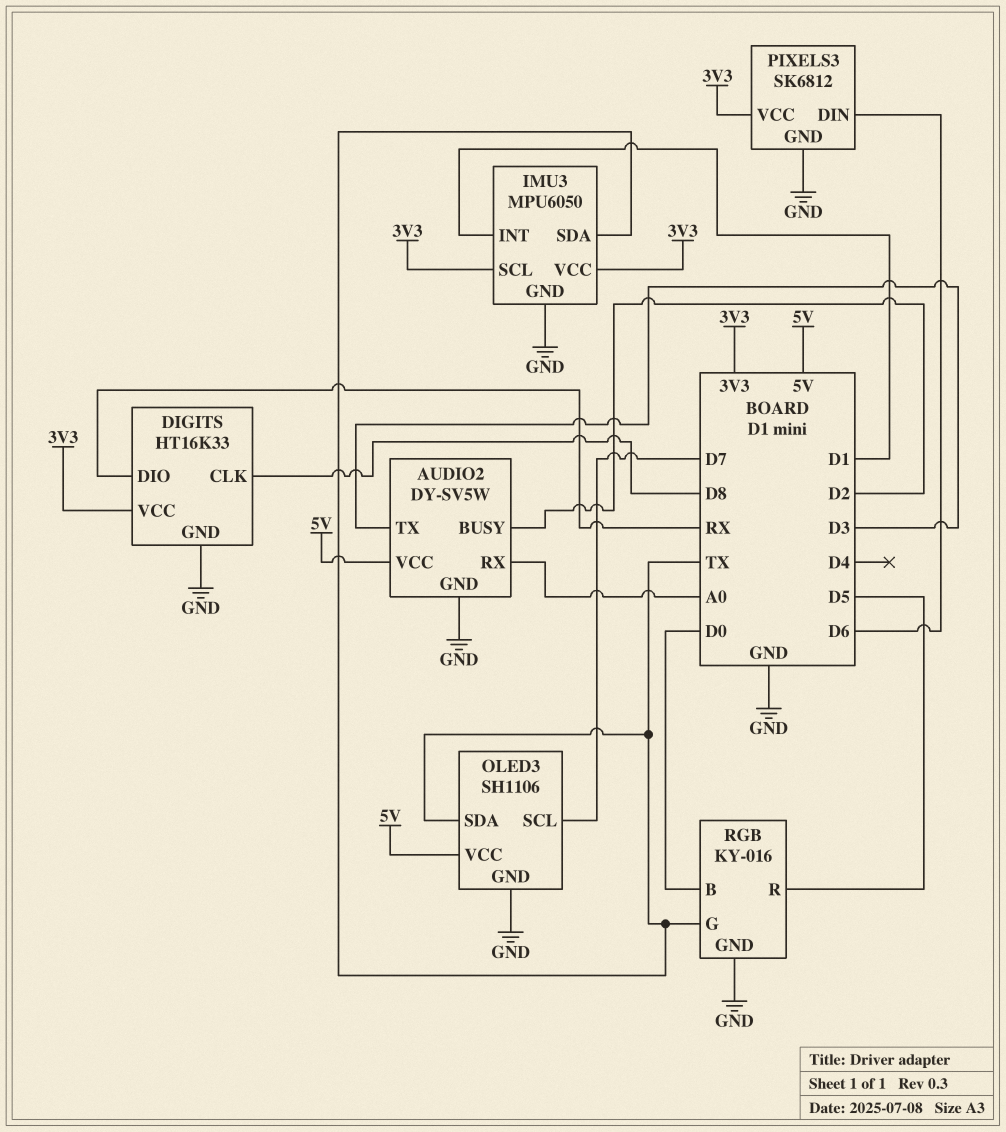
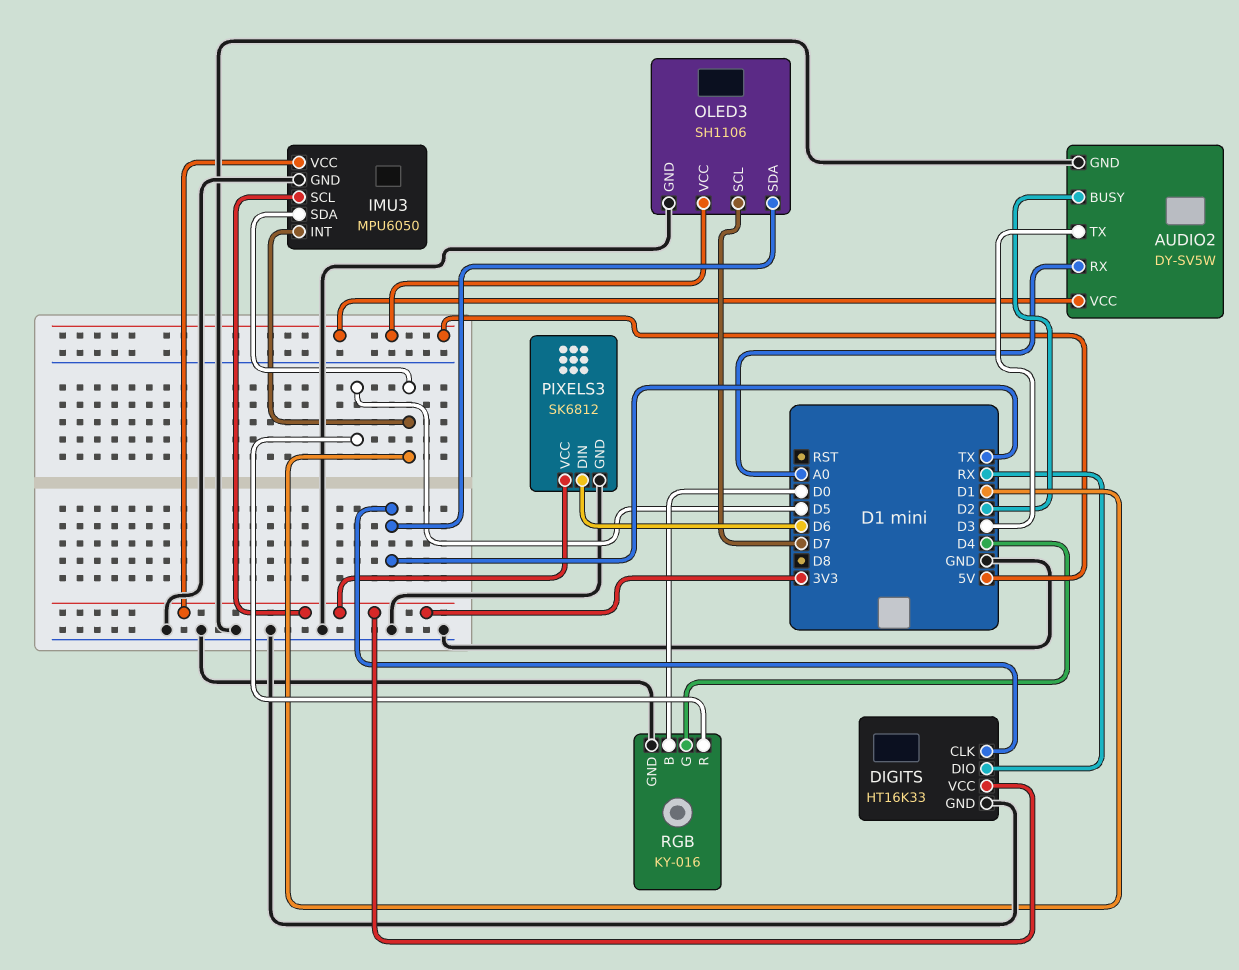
DIGITS pin CLK: D8 -> TX
IMU3 pin SDA: TX -> D1
RGB pin G: TX -> D4

